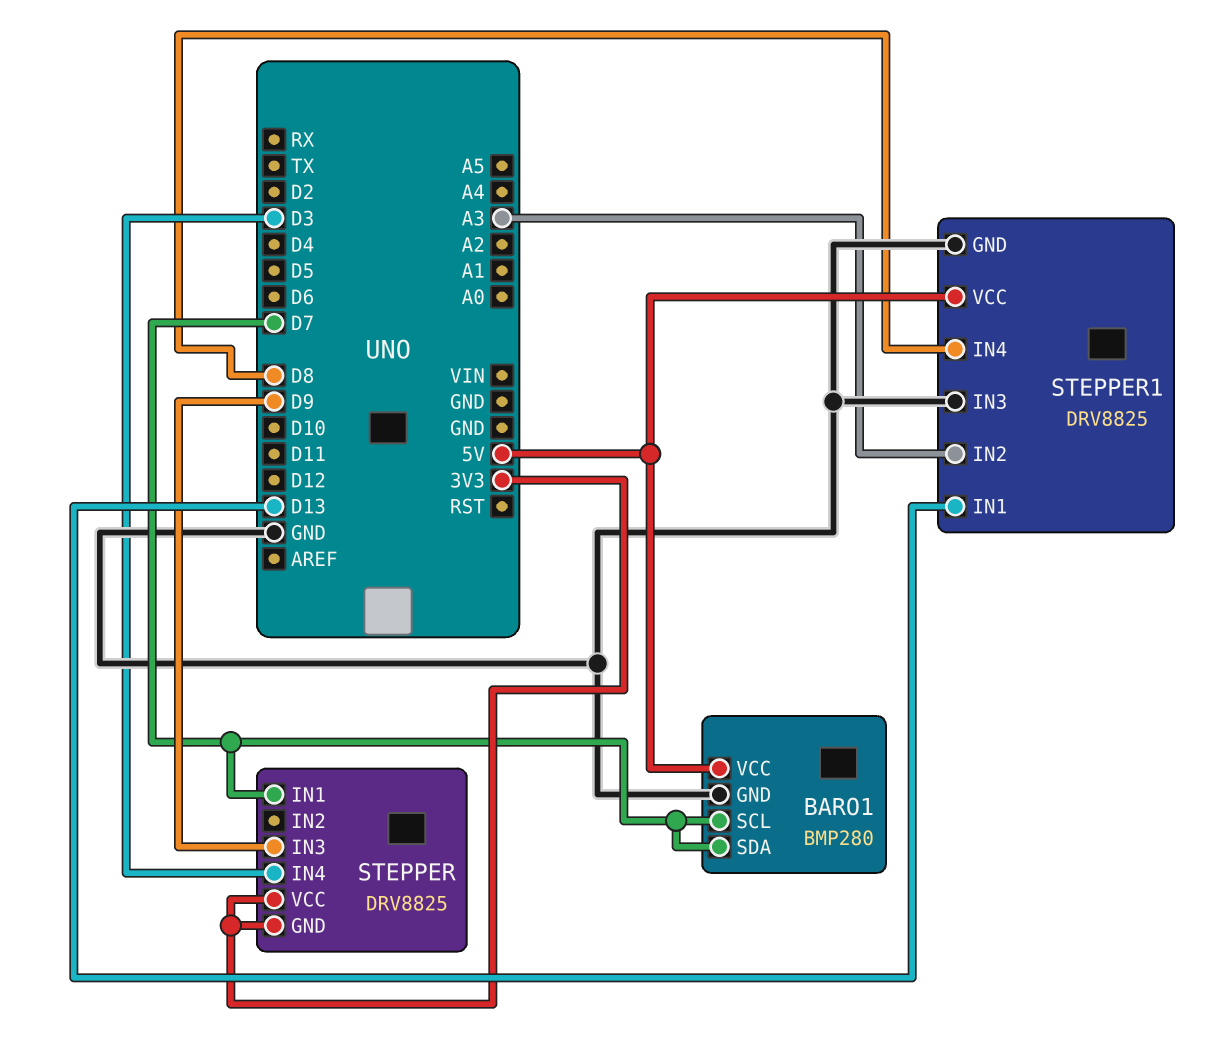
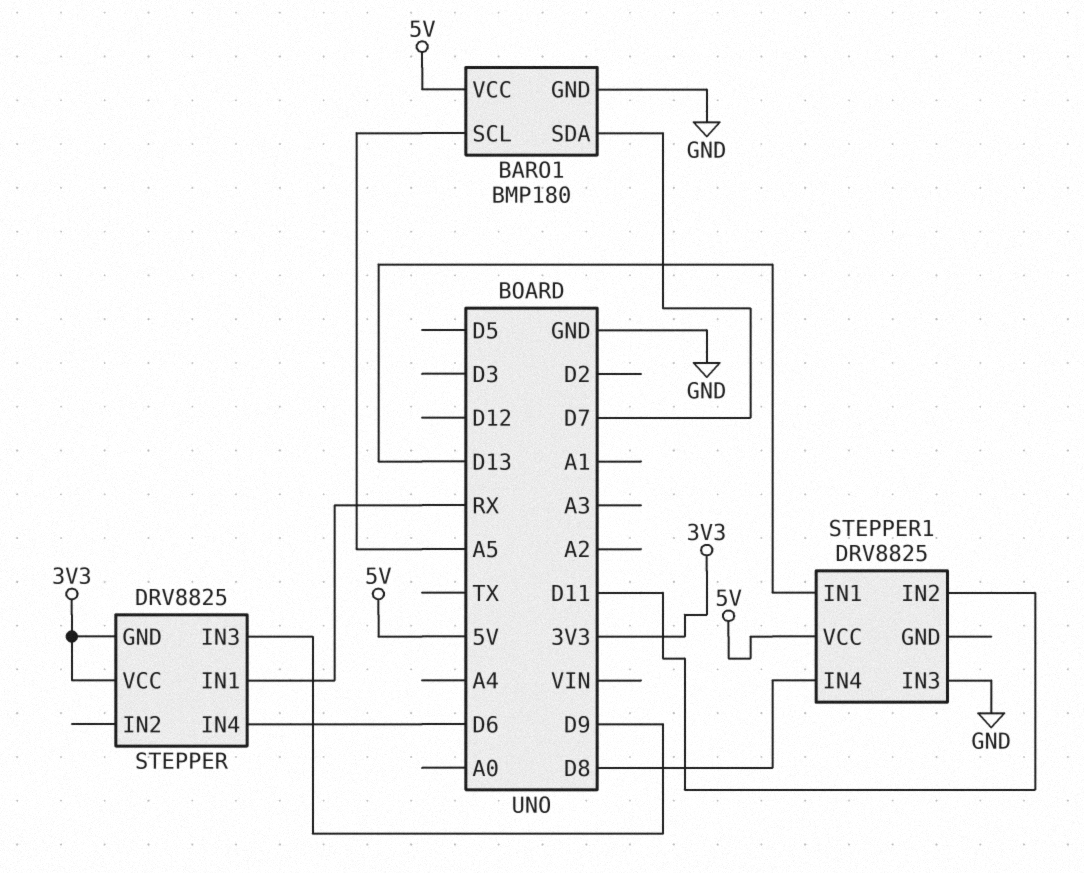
BARO1: BMP280 -> BMP180
BARO1 pin SCL: D7 -> A5
STEPPER pin IN1: D7 -> RX
STEPPER pin IN4: D3 -> D6
STEPPER1 pin GND: GND -> none
STEPPER1 pin IN2: A3 -> D11

